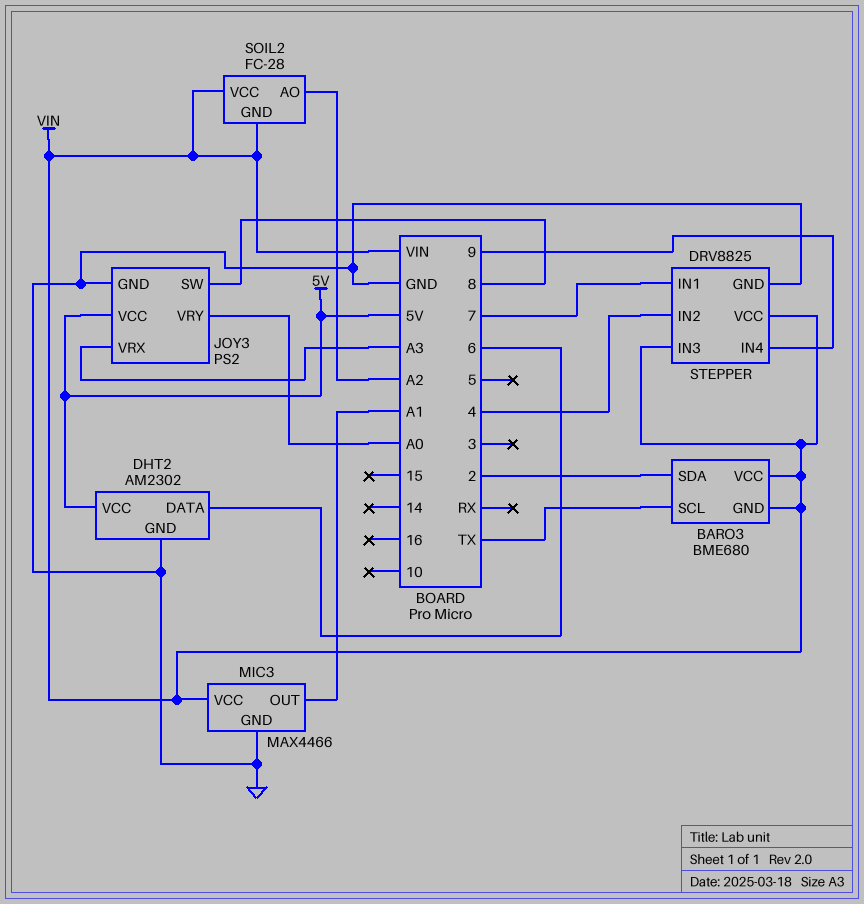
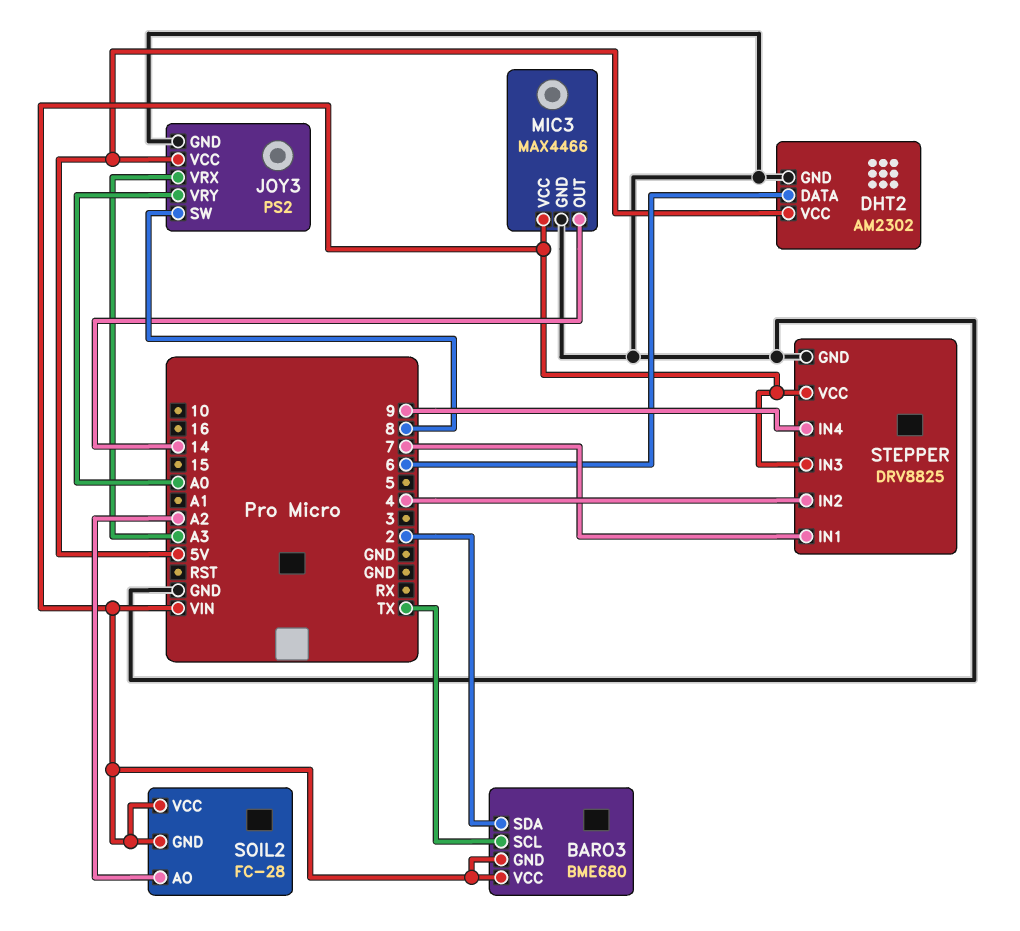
MIC3 pin OUT: A1 -> 14

